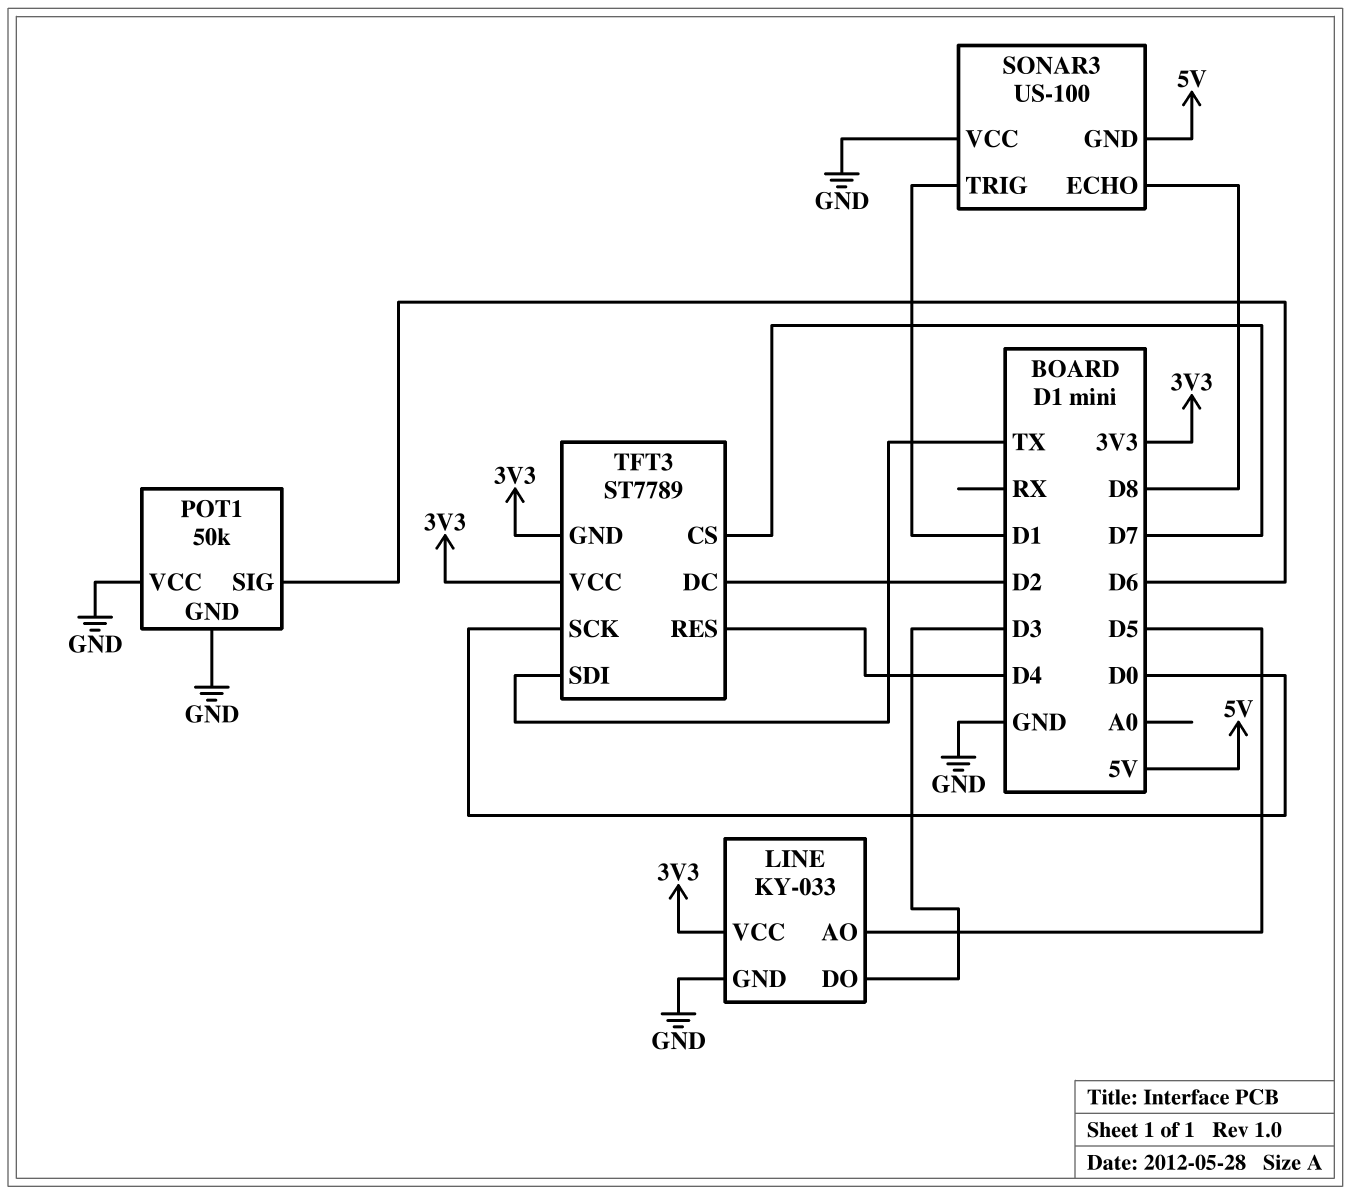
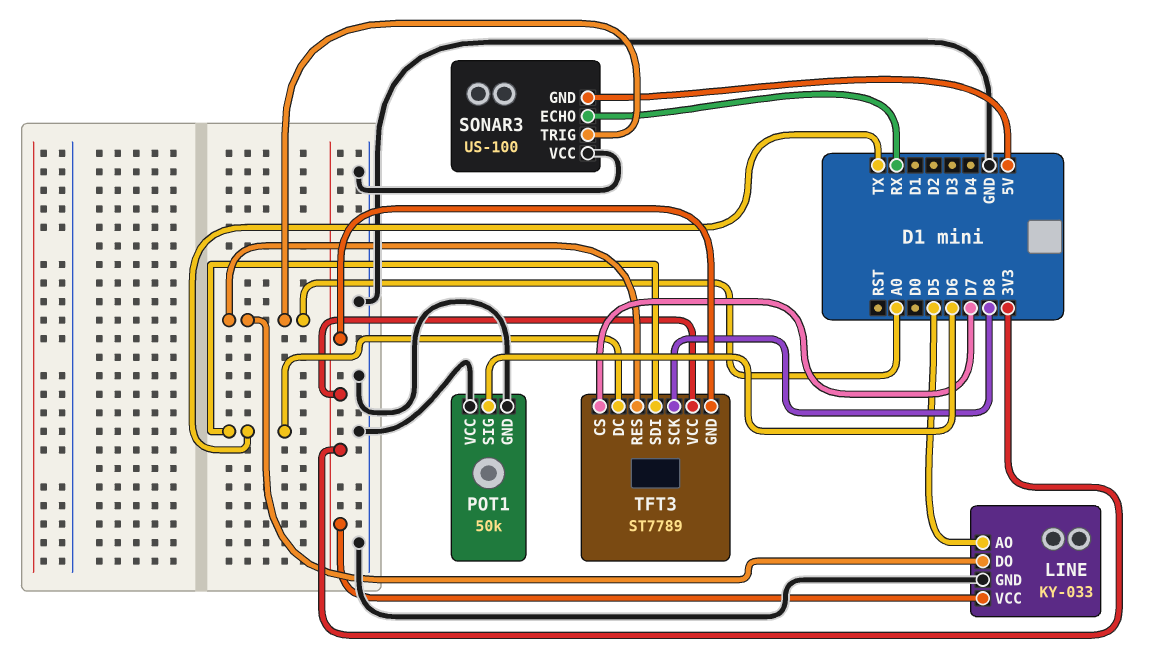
LINE pin DO: D3 -> A0
SONAR3 pin ECHO: D8 -> RX
SONAR3 pin TRIG: D1 -> A0
TFT3 pin DC: D2 -> TX
TFT3 pin RES: D4 -> A0
TFT3 pin SCK: D0 -> D8

